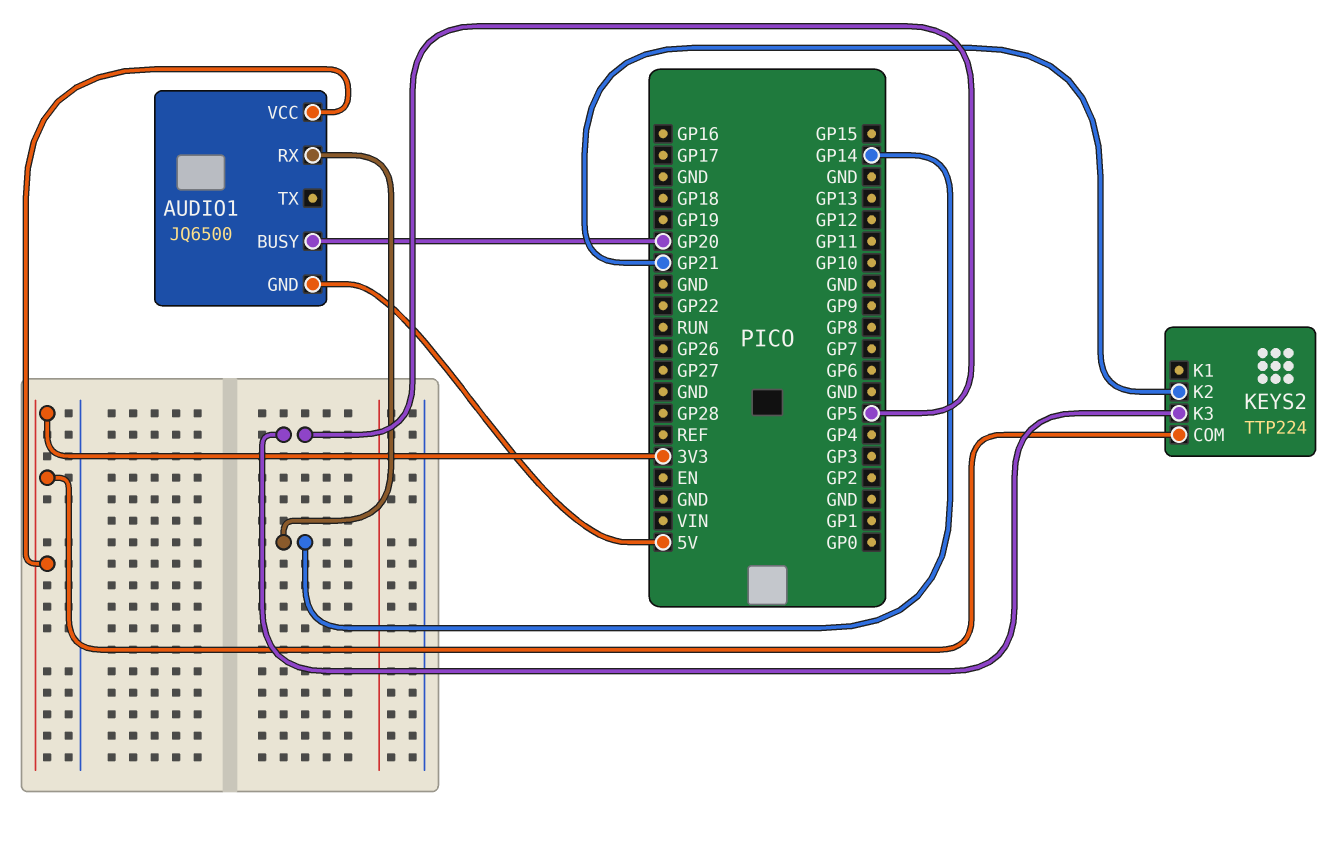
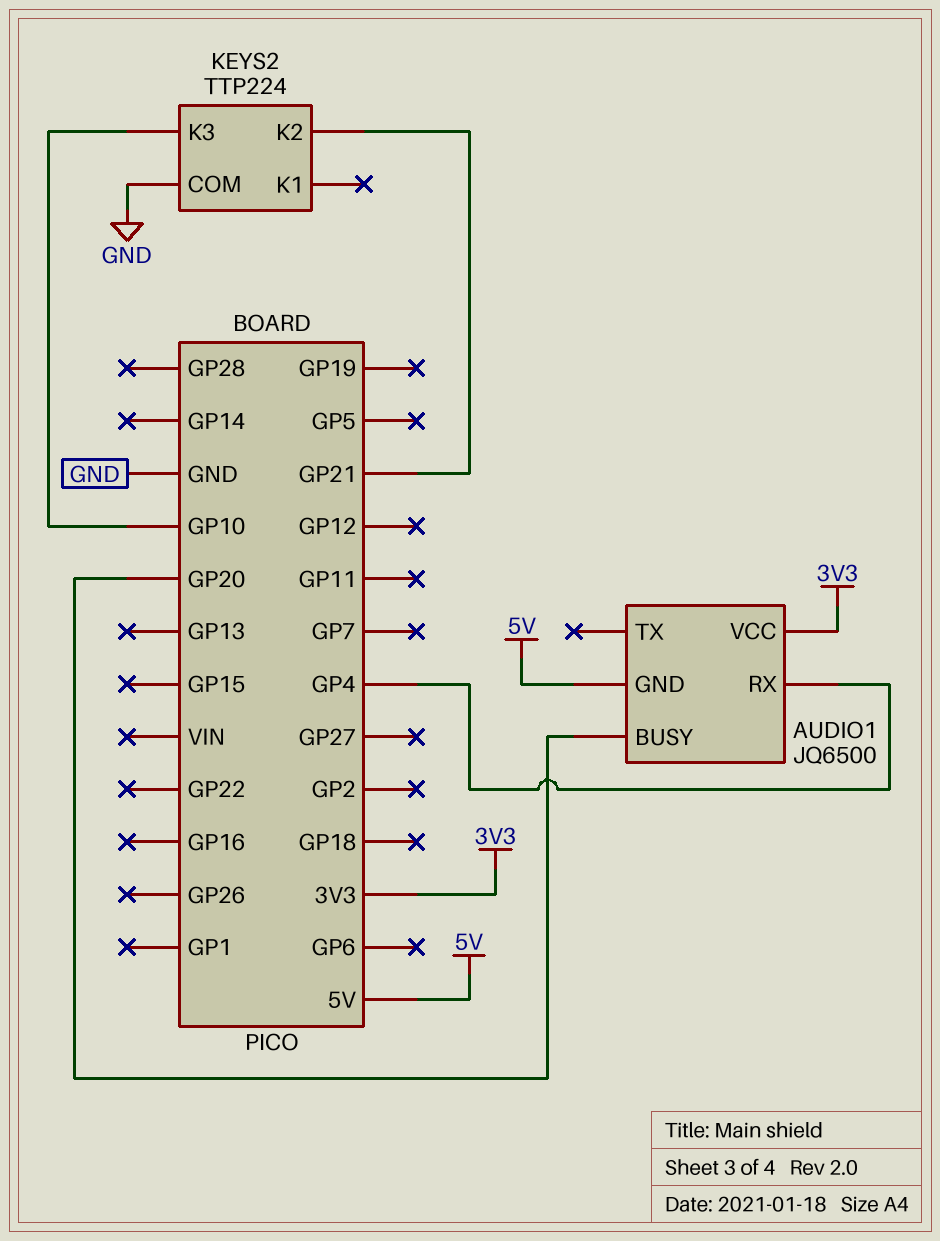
AUDIO1 pin RX: GP14 -> GP4
KEYS2 pin COM: 3V3 -> GND
KEYS2 pin K3: GP5 -> GP10

